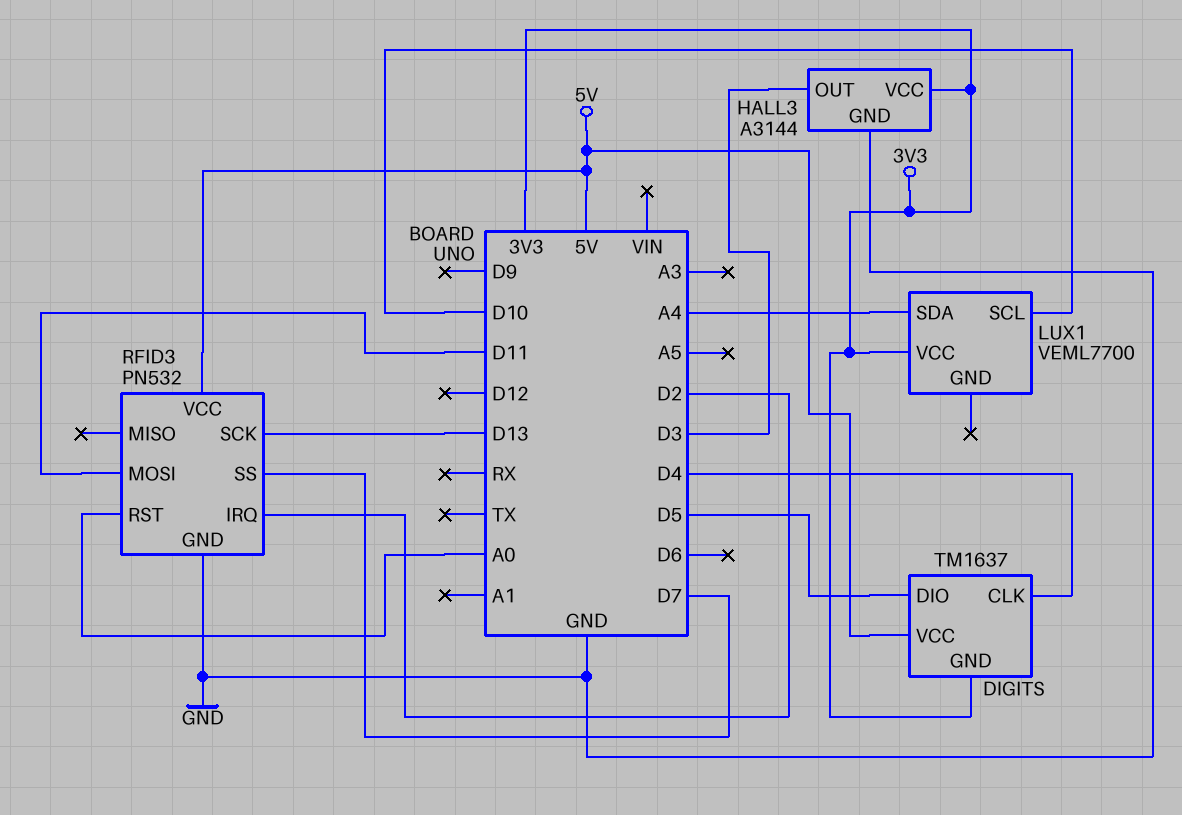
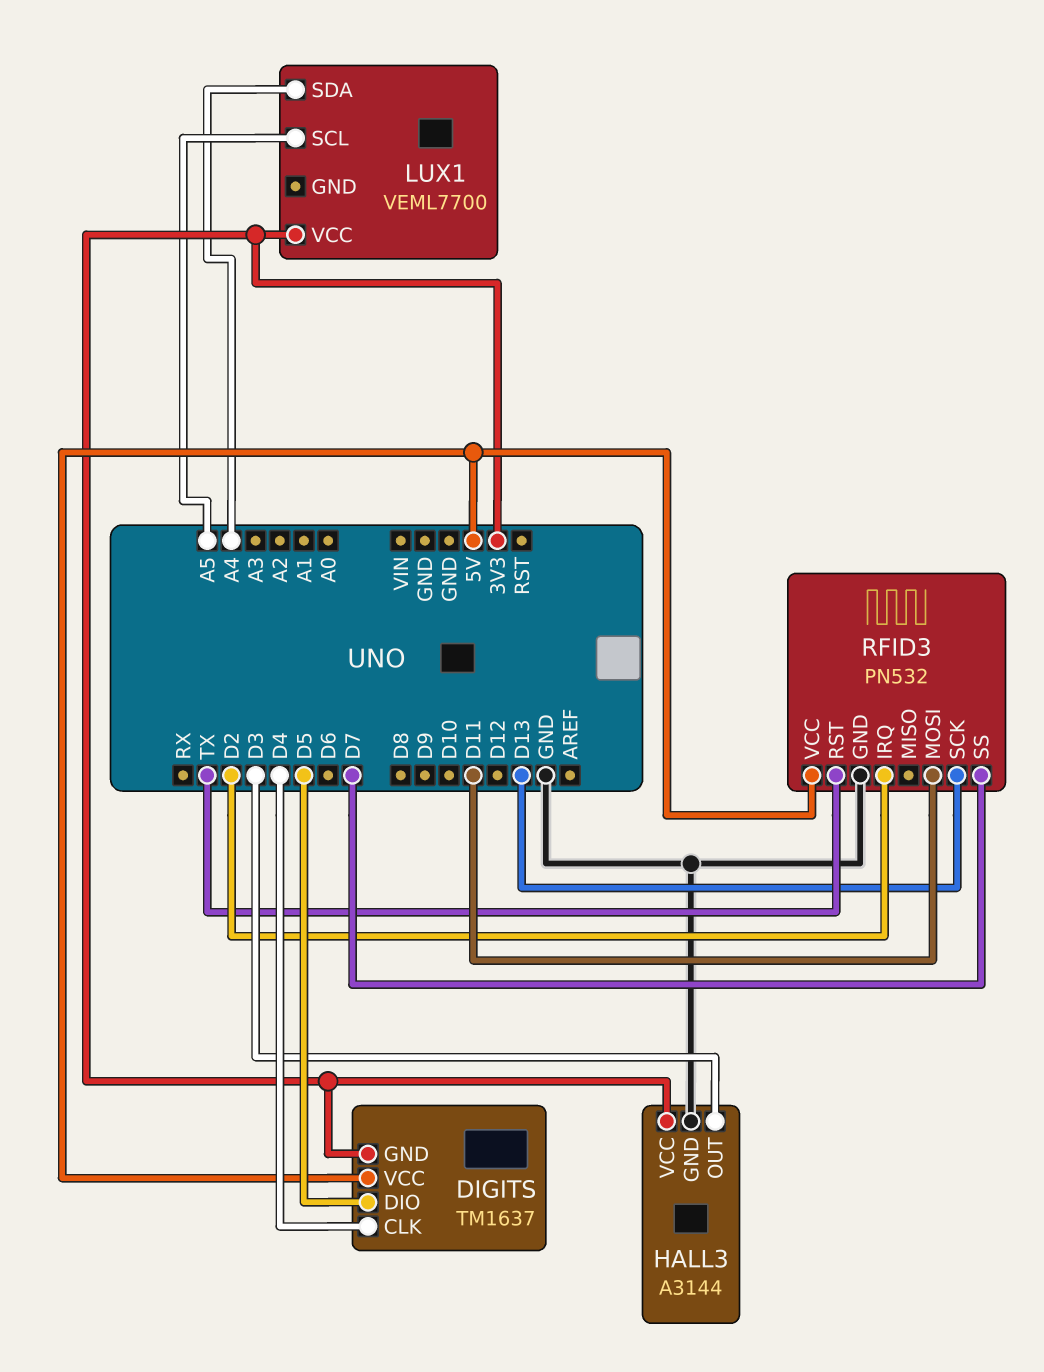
LUX1 pin SCL: D10 -> A5
RFID3 pin RST: A0 -> TX

